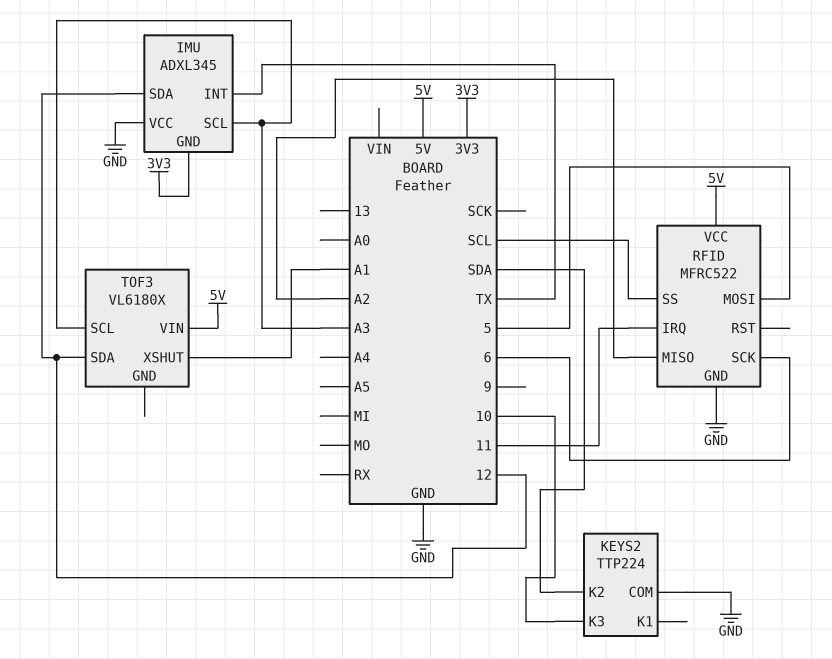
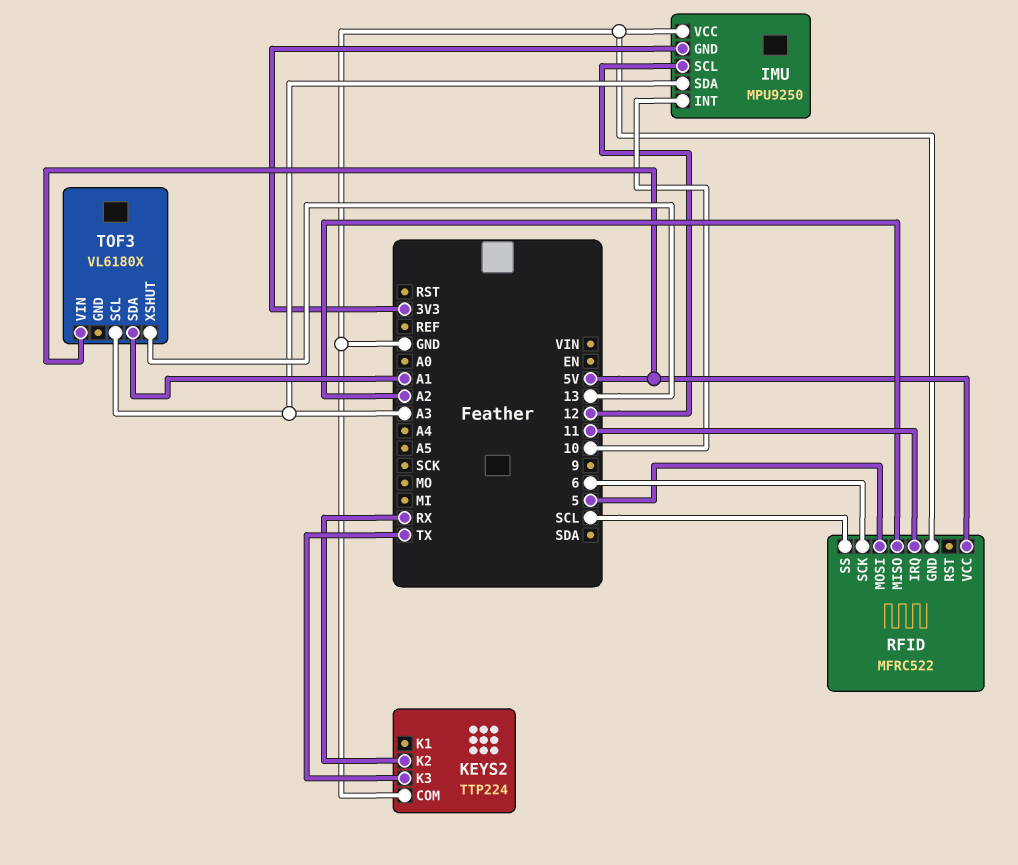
IMU: ADXL345 -> MPU9250
IMU pin INT: TX -> 10
IMU pin SCL: A3 -> 12
IMU pin SDA: 12 -> A3
KEYS2 pin K2: SDA -> RX
KEYS2 pin K3: 10 -> TX
TOF3 pin SDA: 12 -> A1
TOF3 pin XSHUT: A1 -> 13

